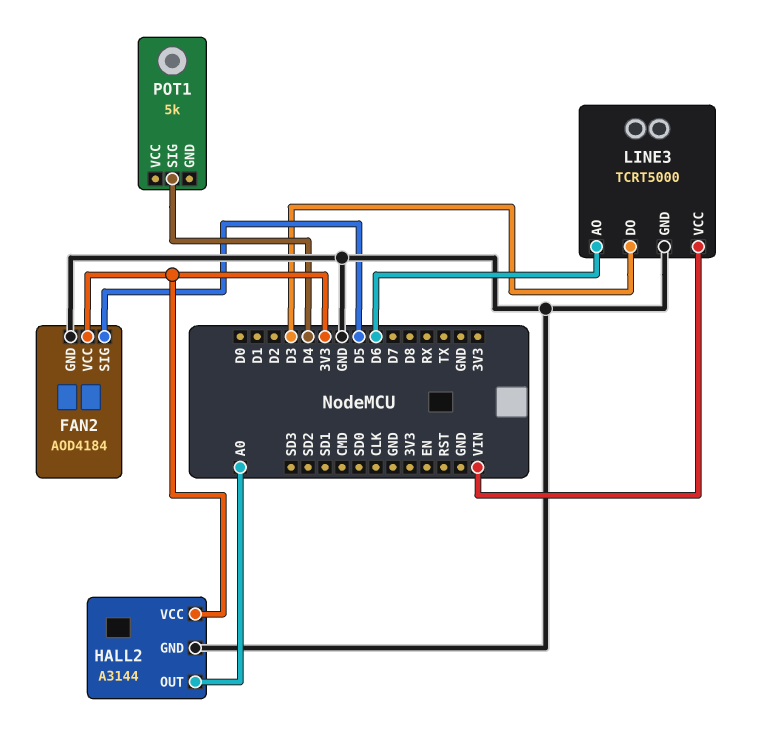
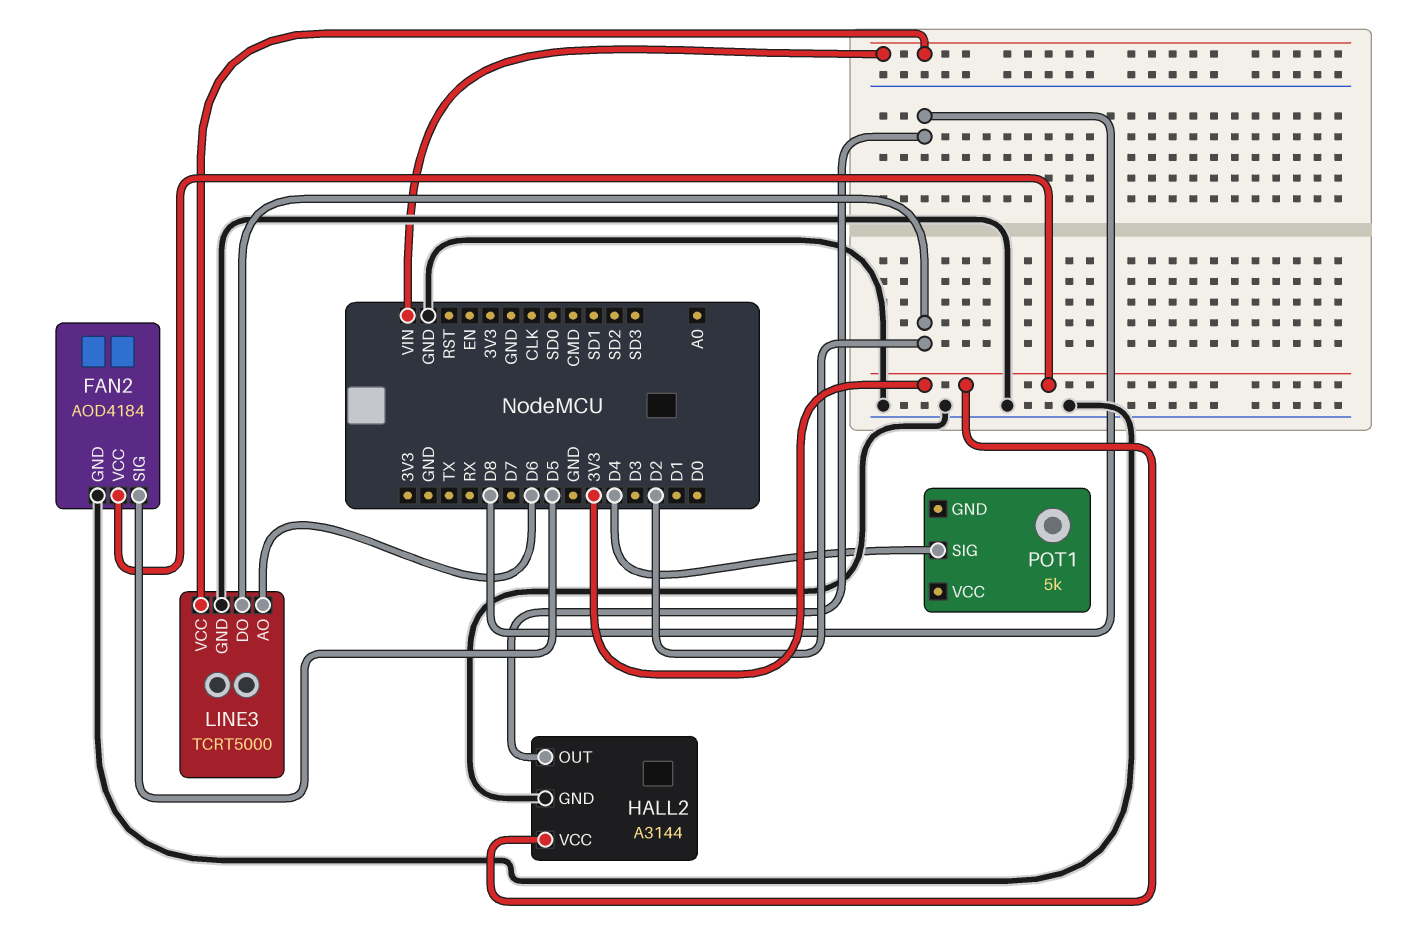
HALL2 pin OUT: A0 -> D8
LINE3 pin DO: D3 -> D2

